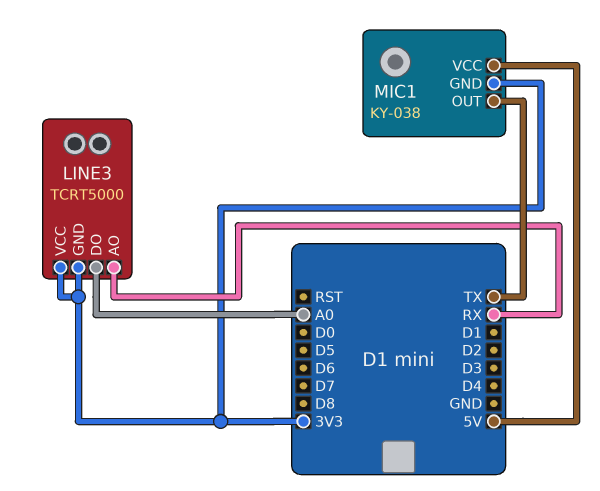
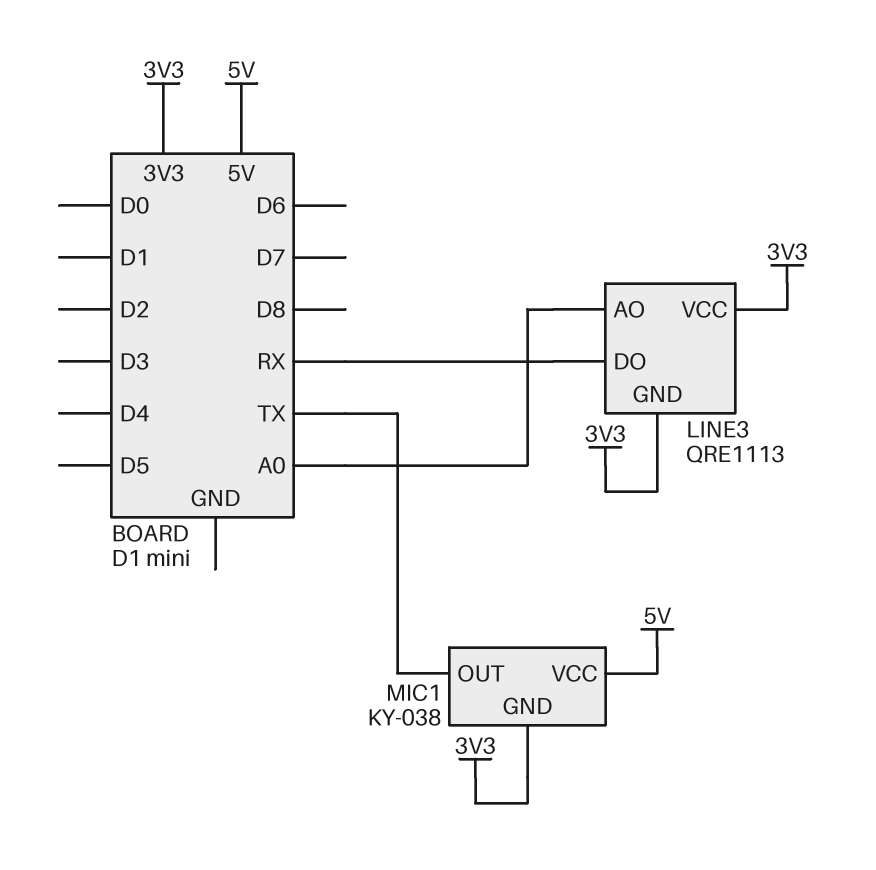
LINE3: TCRT5000 -> QRE1113
LINE3 pin AO: RX -> A0
LINE3 pin DO: A0 -> RX

